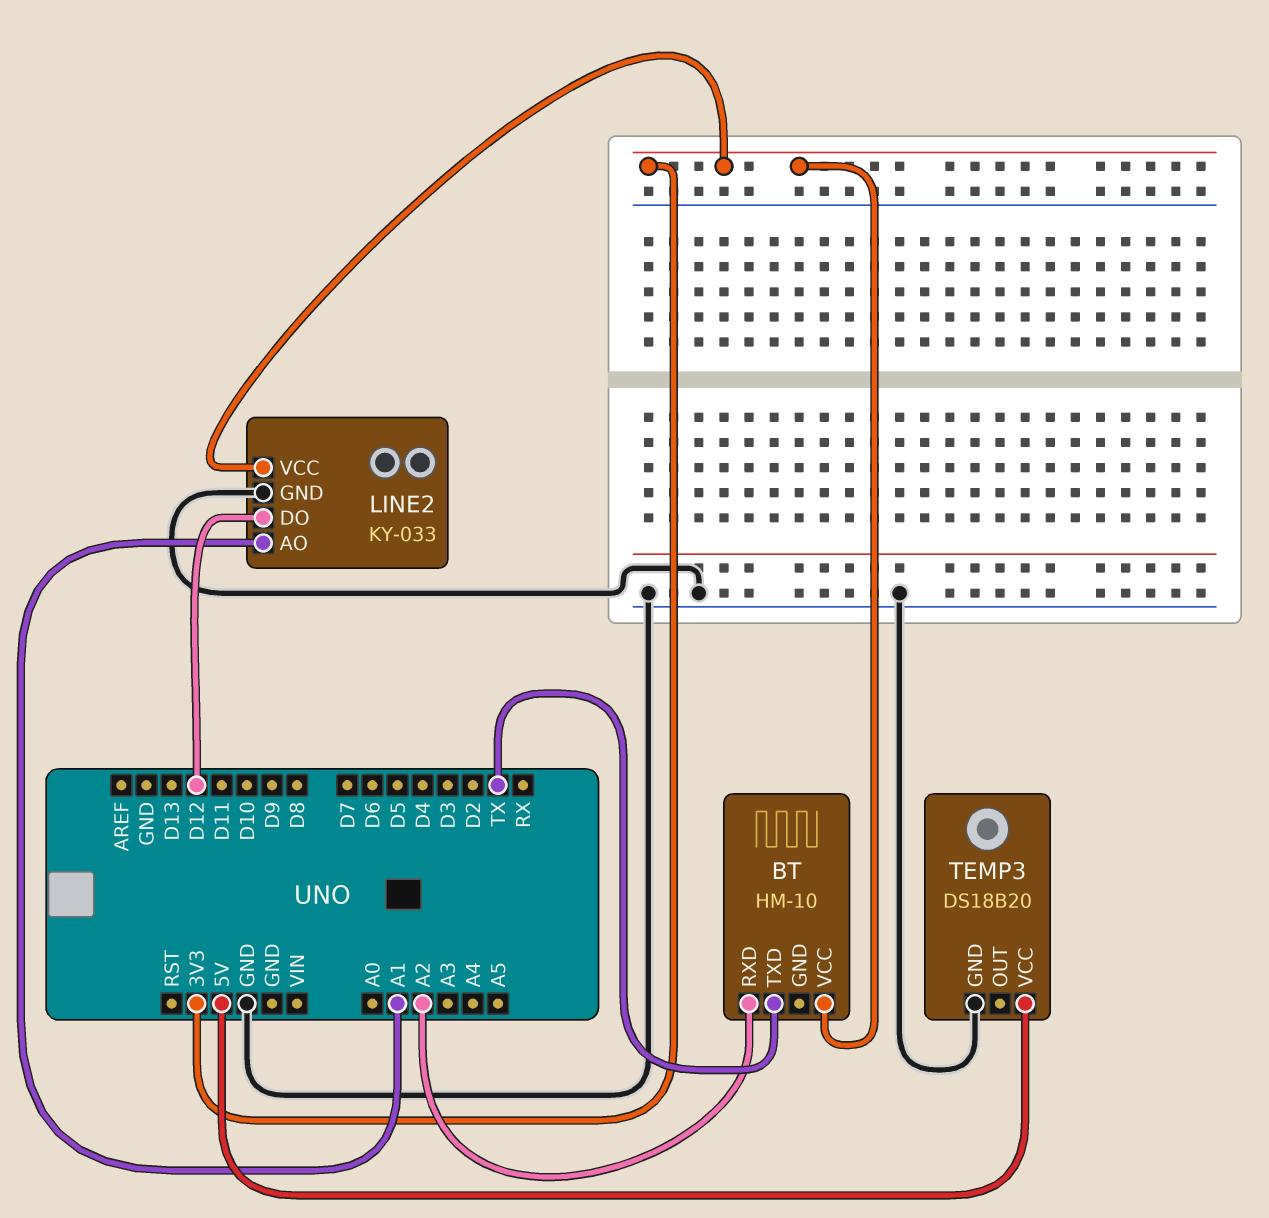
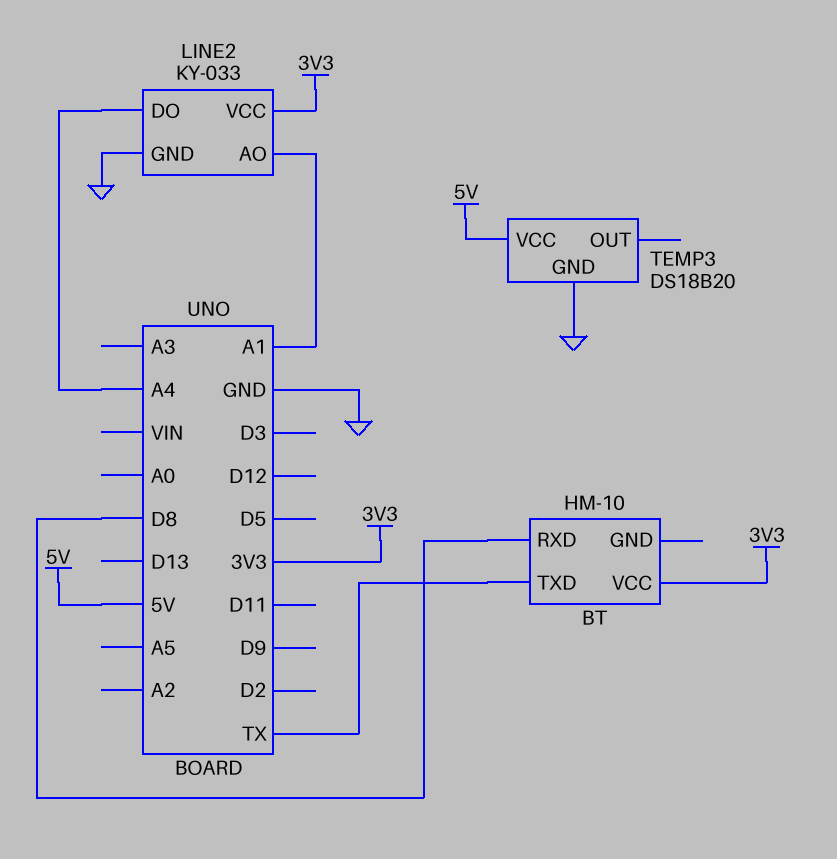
BT pin RXD: A2 -> D8
LINE2 pin DO: D12 -> A4

